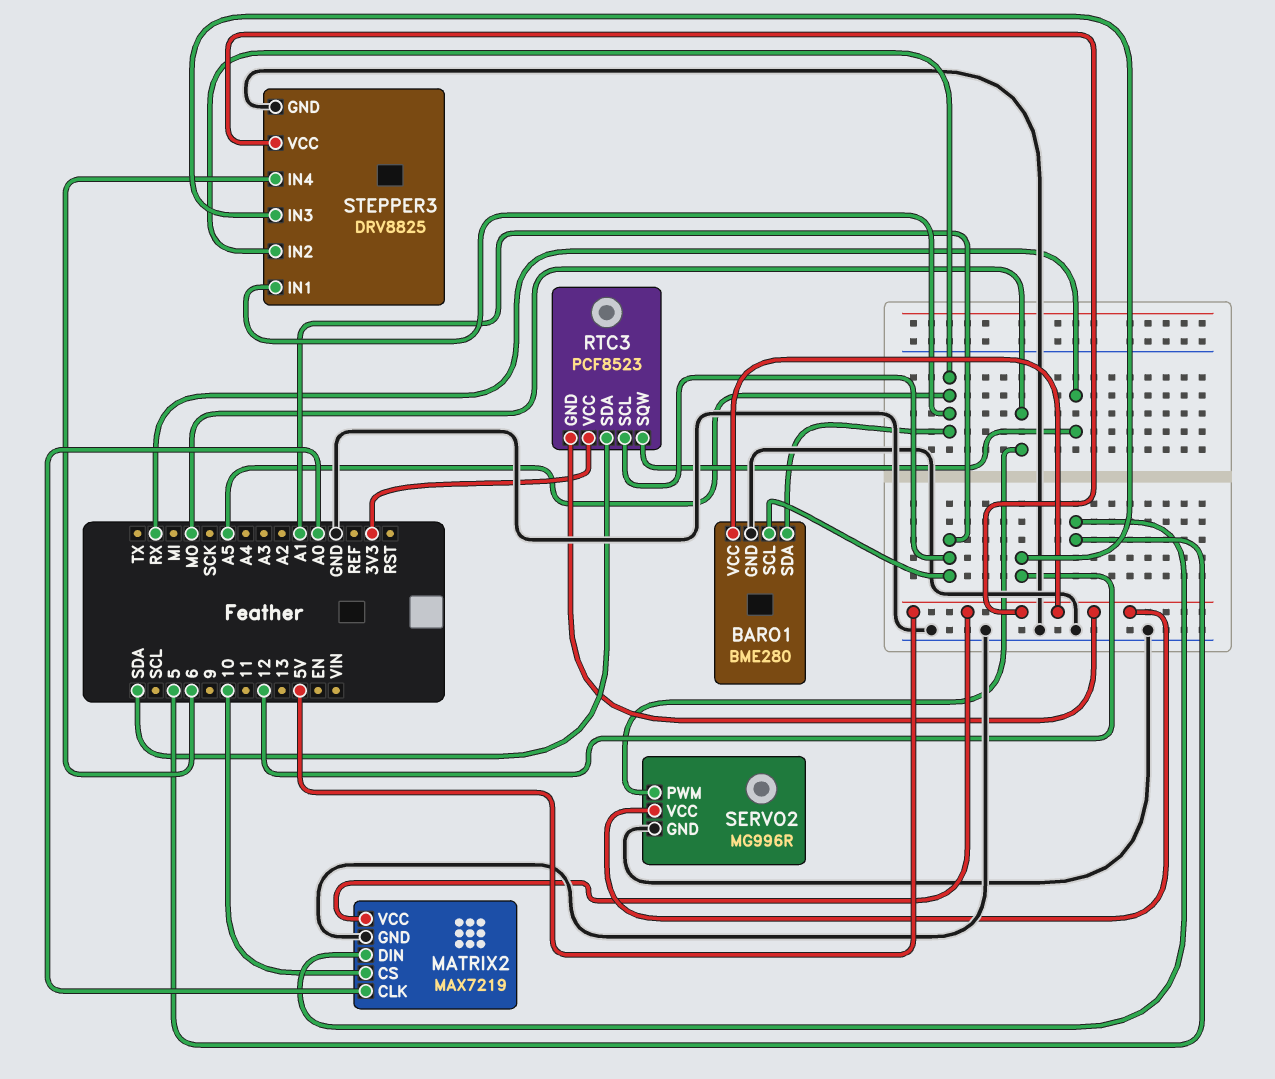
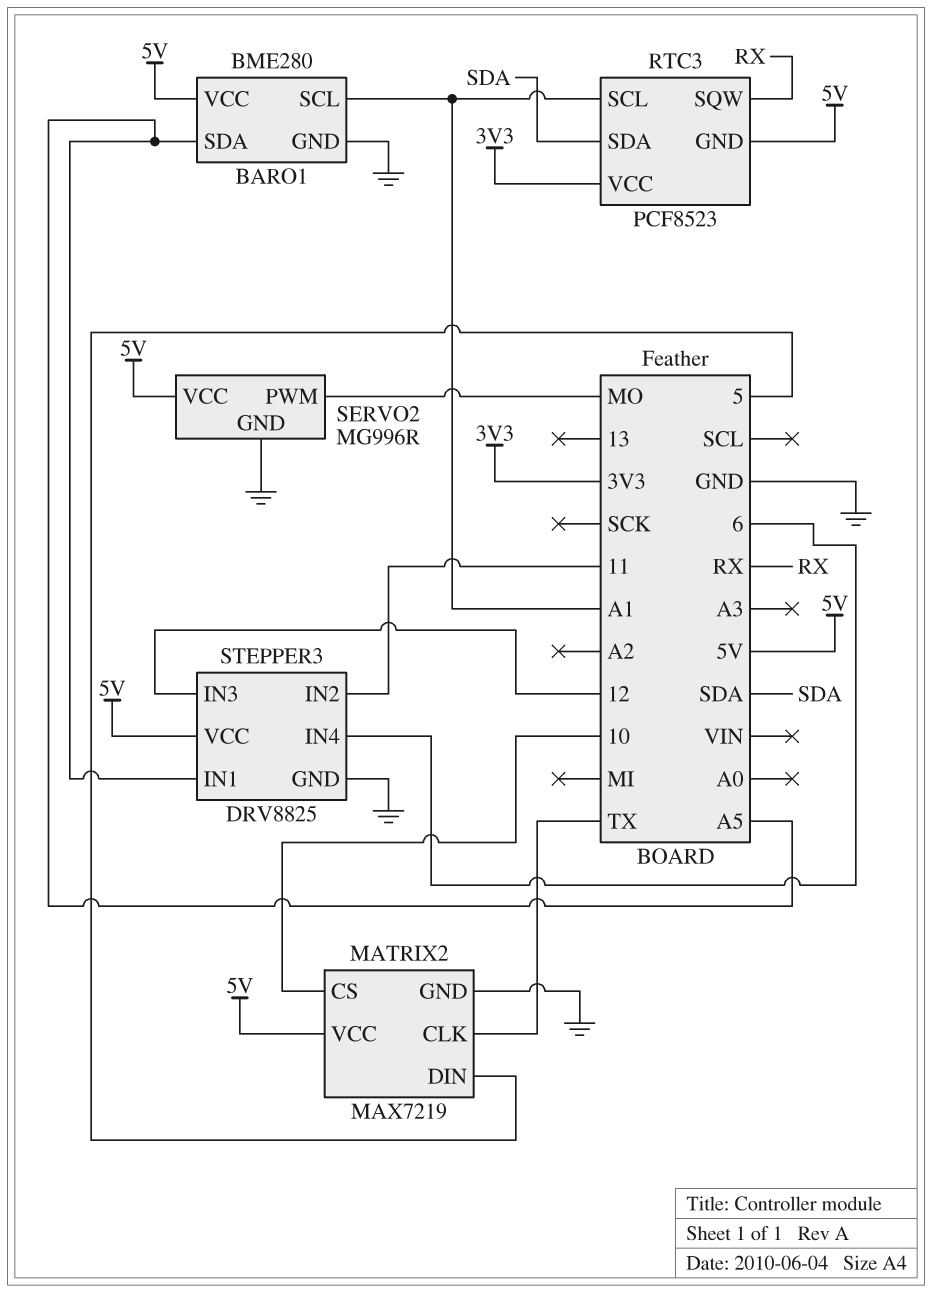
MATRIX2 pin CLK: A0 -> TX
STEPPER3 pin IN2: A5 -> 11

